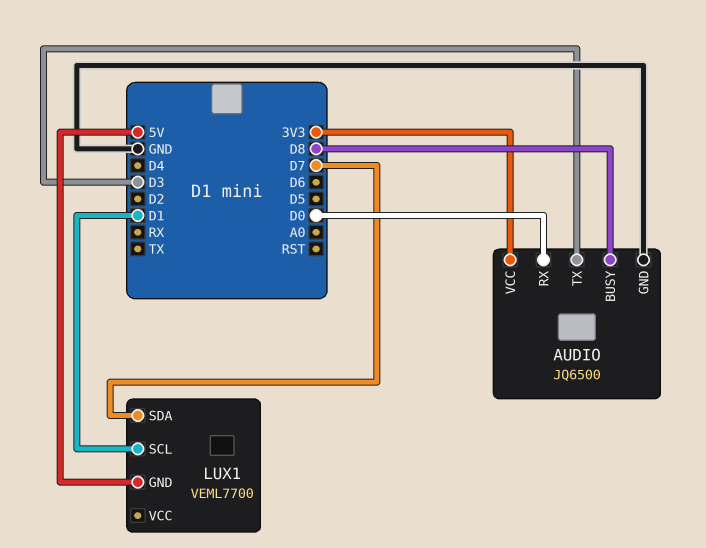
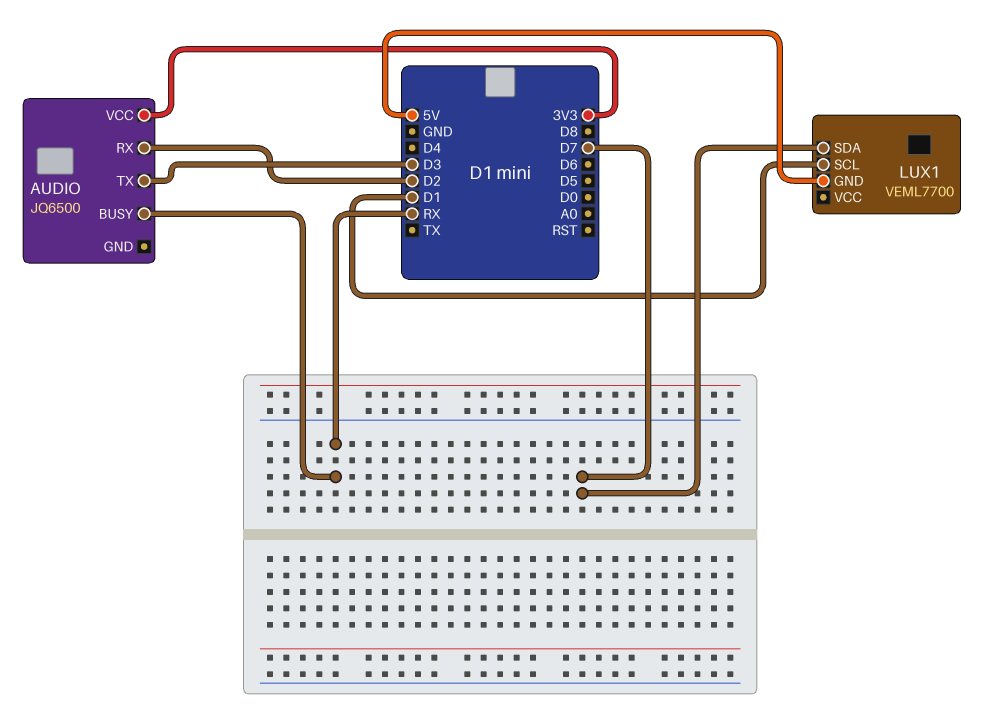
AUDIO pin BUSY: D8 -> RX
AUDIO pin GND: GND -> none
AUDIO pin RX: D0 -> D2

